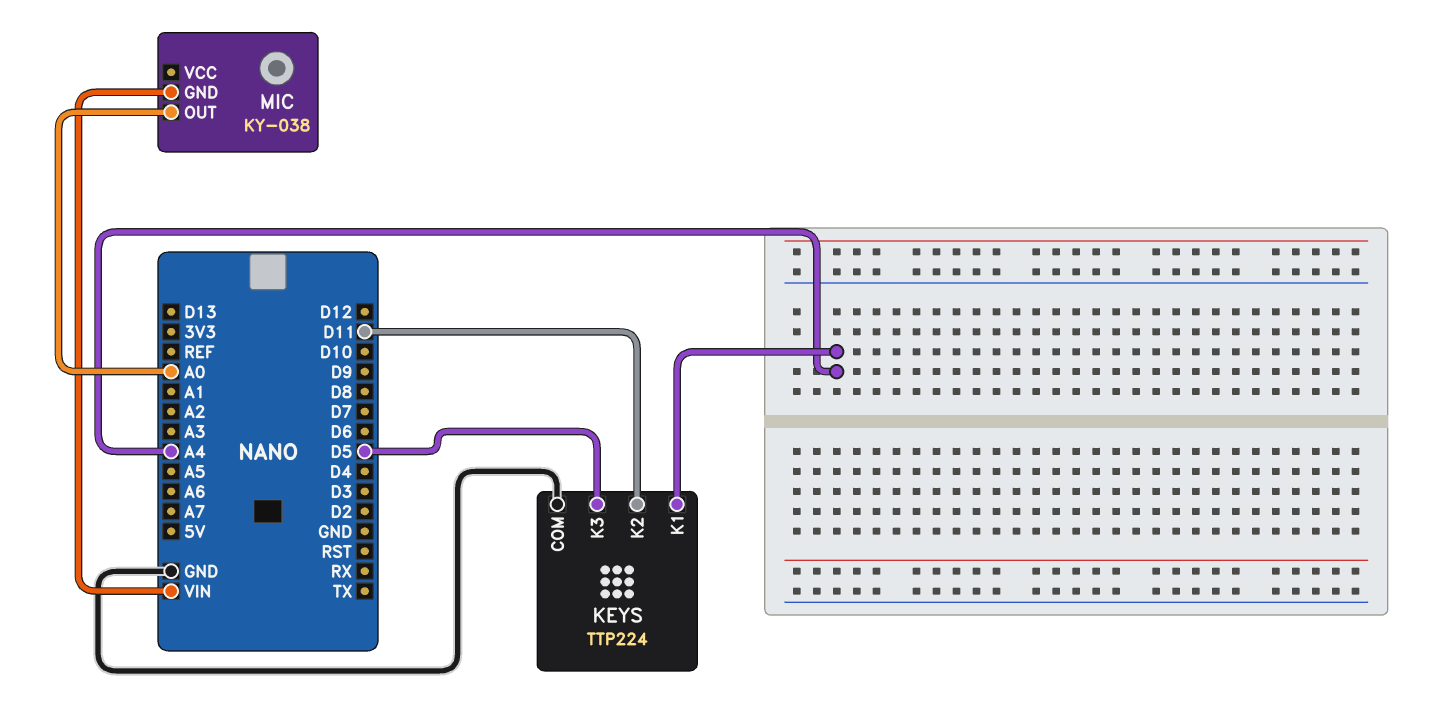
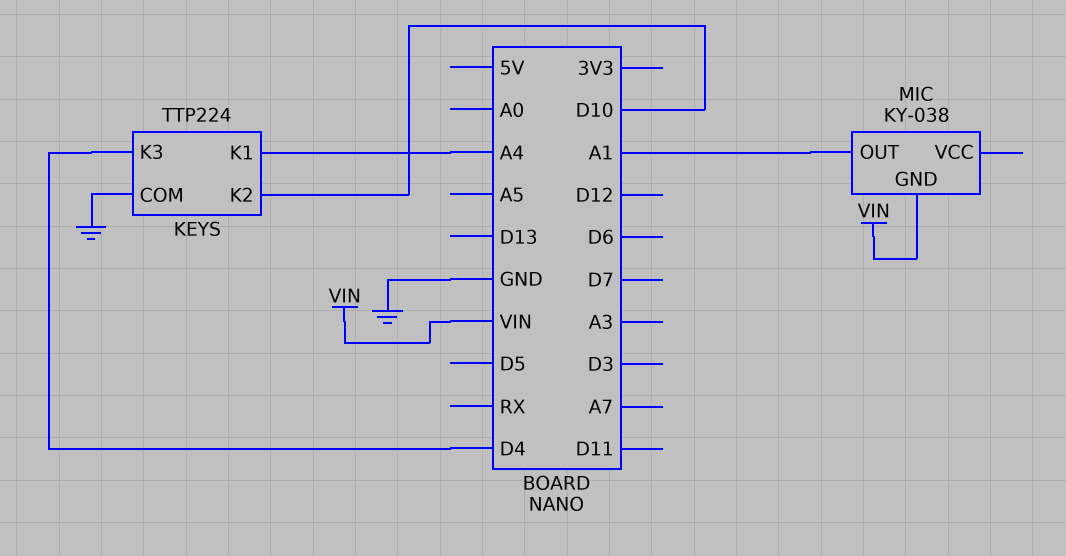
KEYS pin K2: D11 -> D10
KEYS pin K3: D5 -> D4
MIC pin OUT: A0 -> A1

